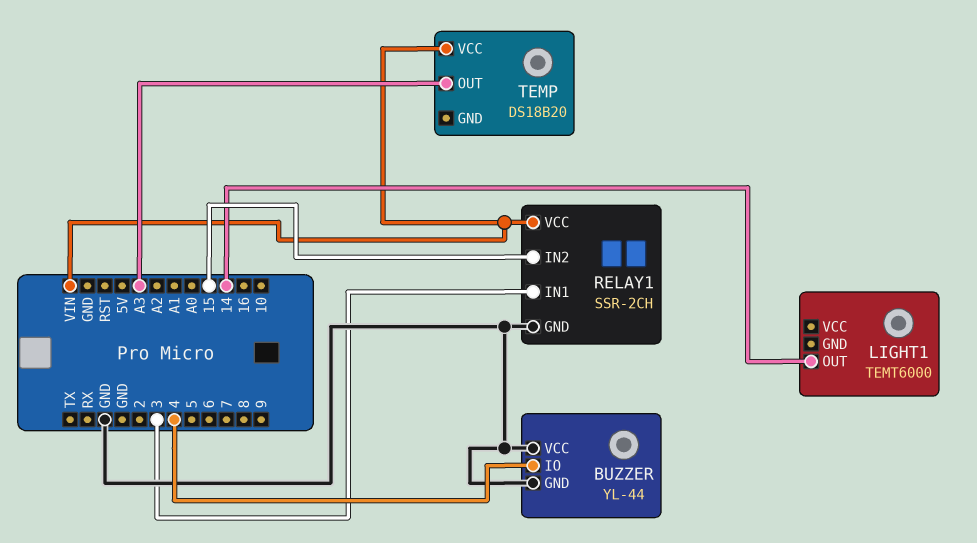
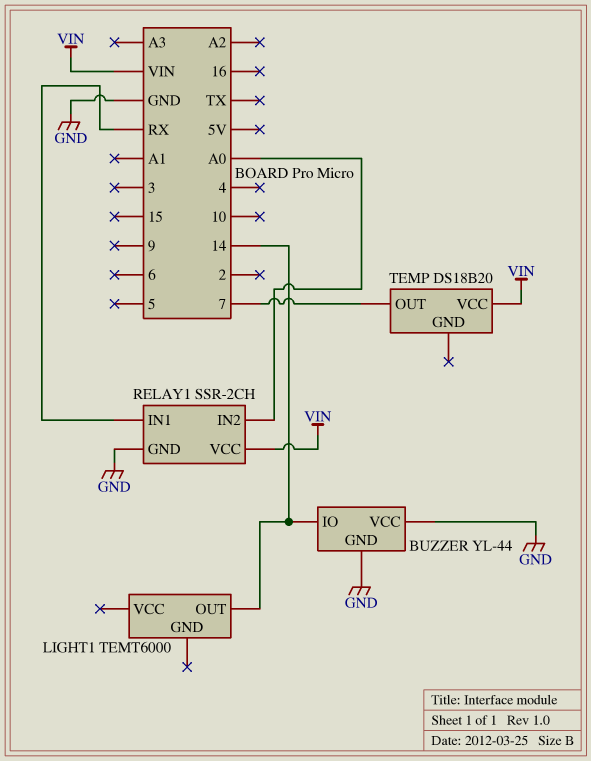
BUZZER pin IO: 4 -> 14
RELAY1 pin IN1: 3 -> RX
RELAY1 pin IN2: 15 -> A0
TEMP pin OUT: A3 -> 7

